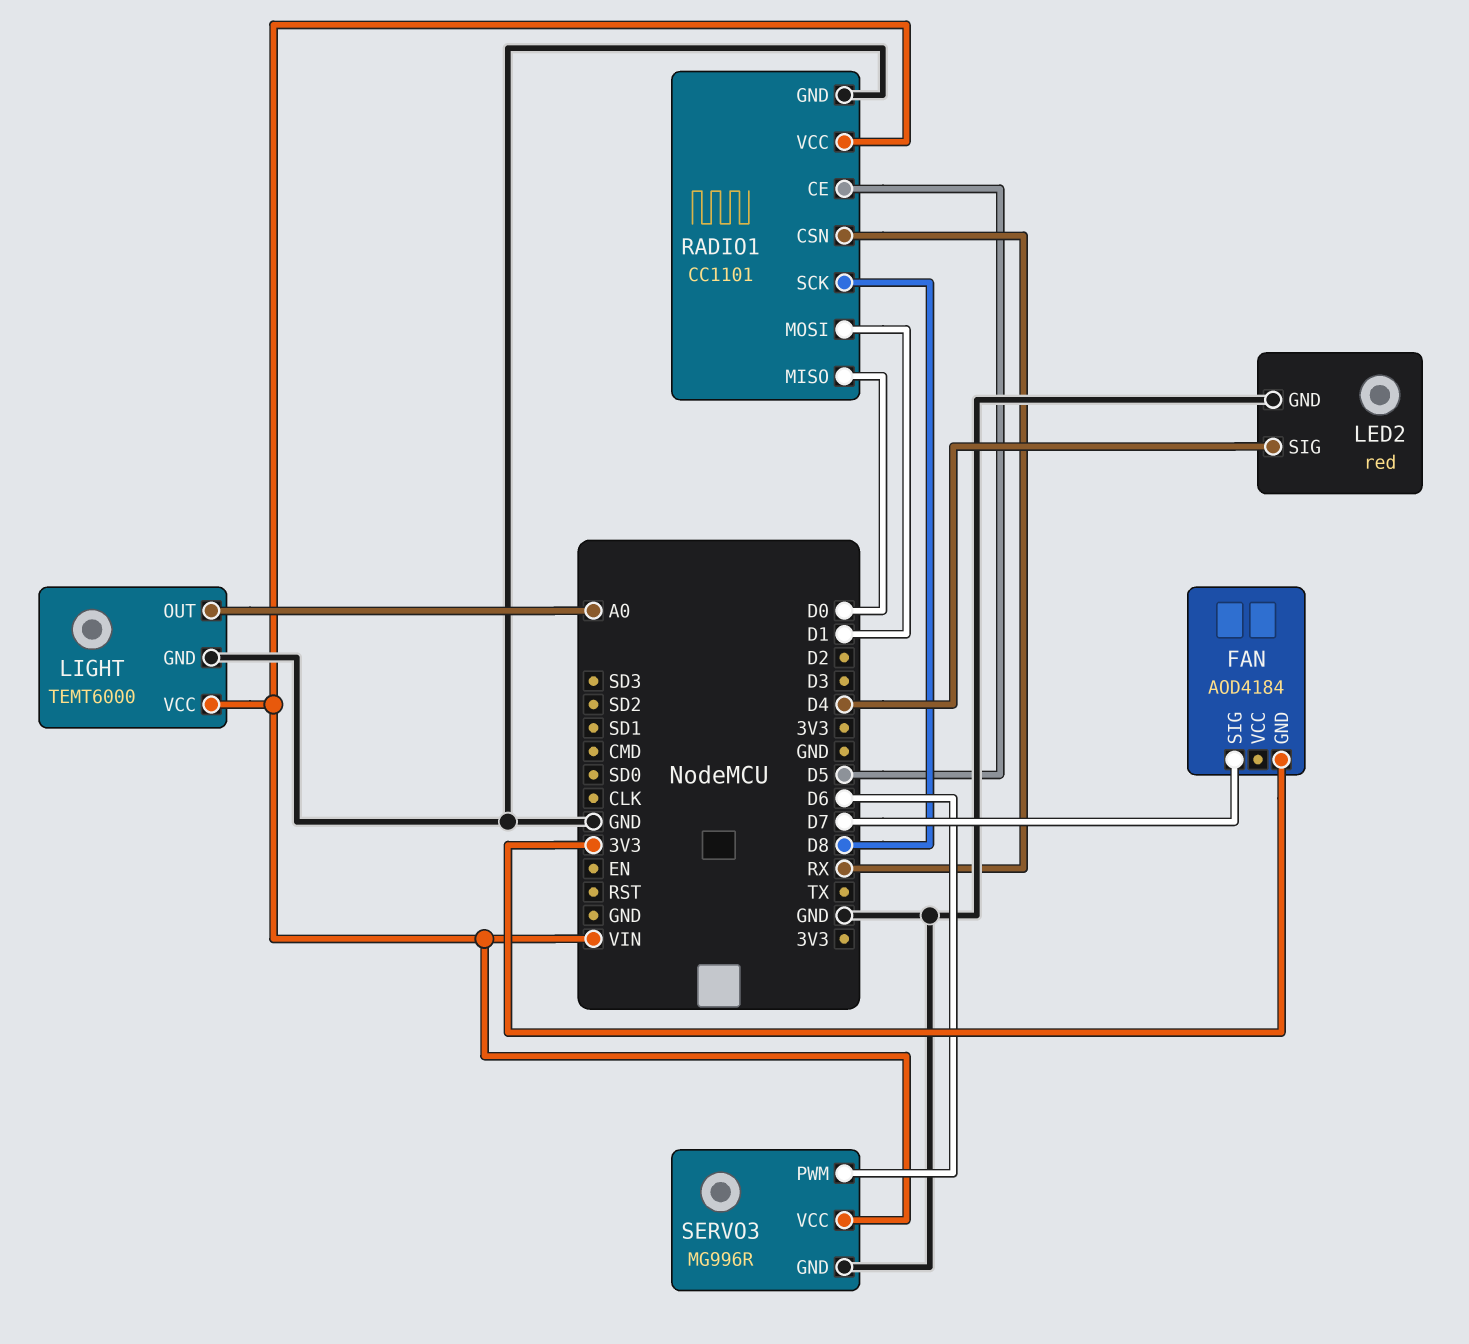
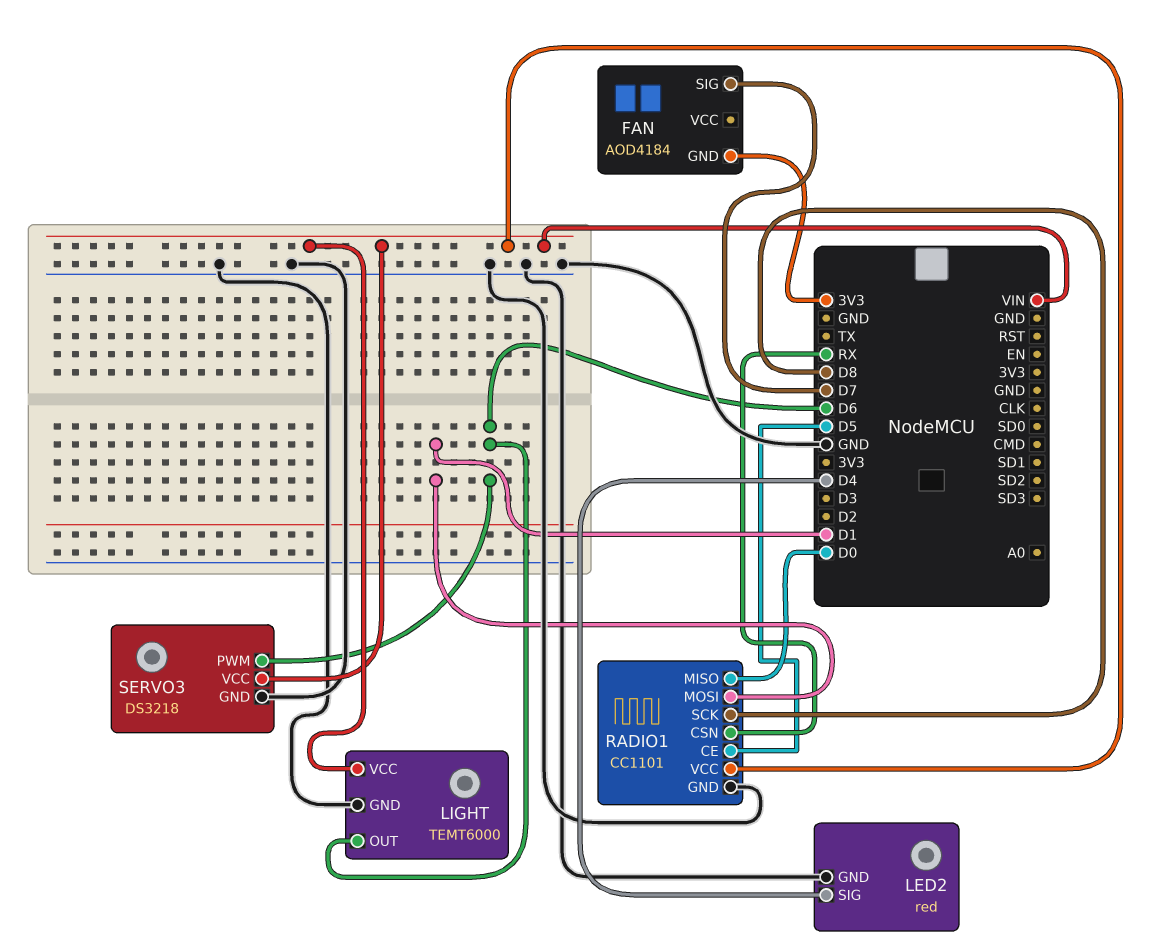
LIGHT pin OUT: A0 -> D6
SERVO3: MG996R -> DS3218

